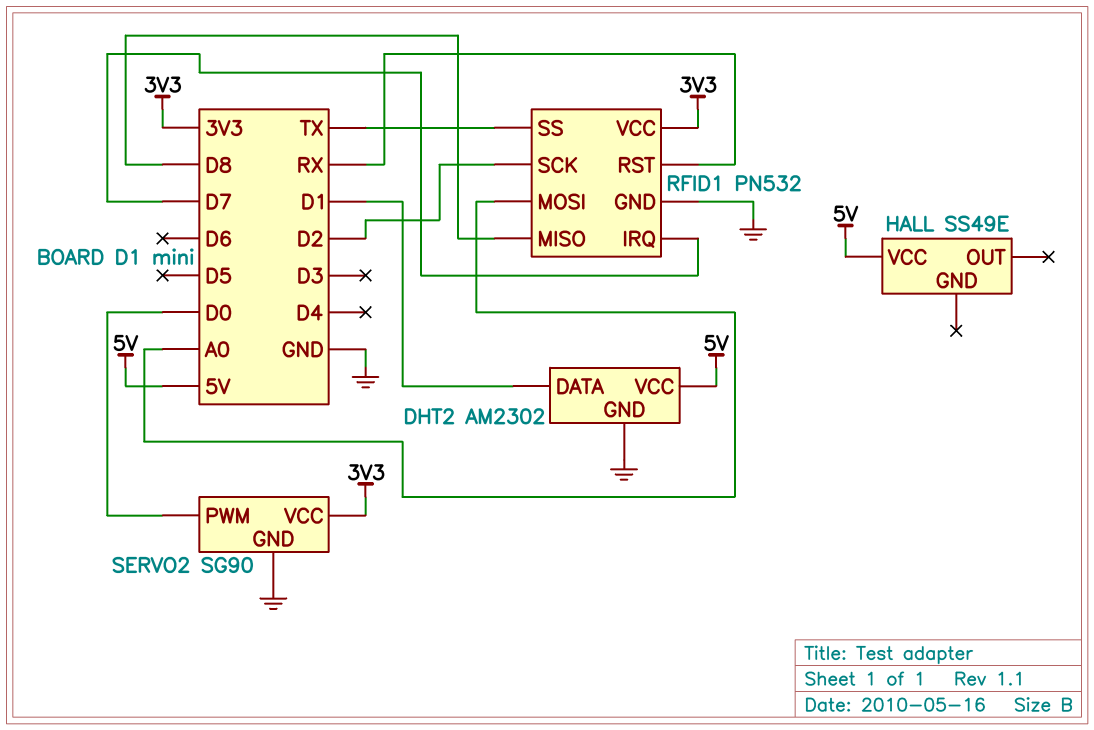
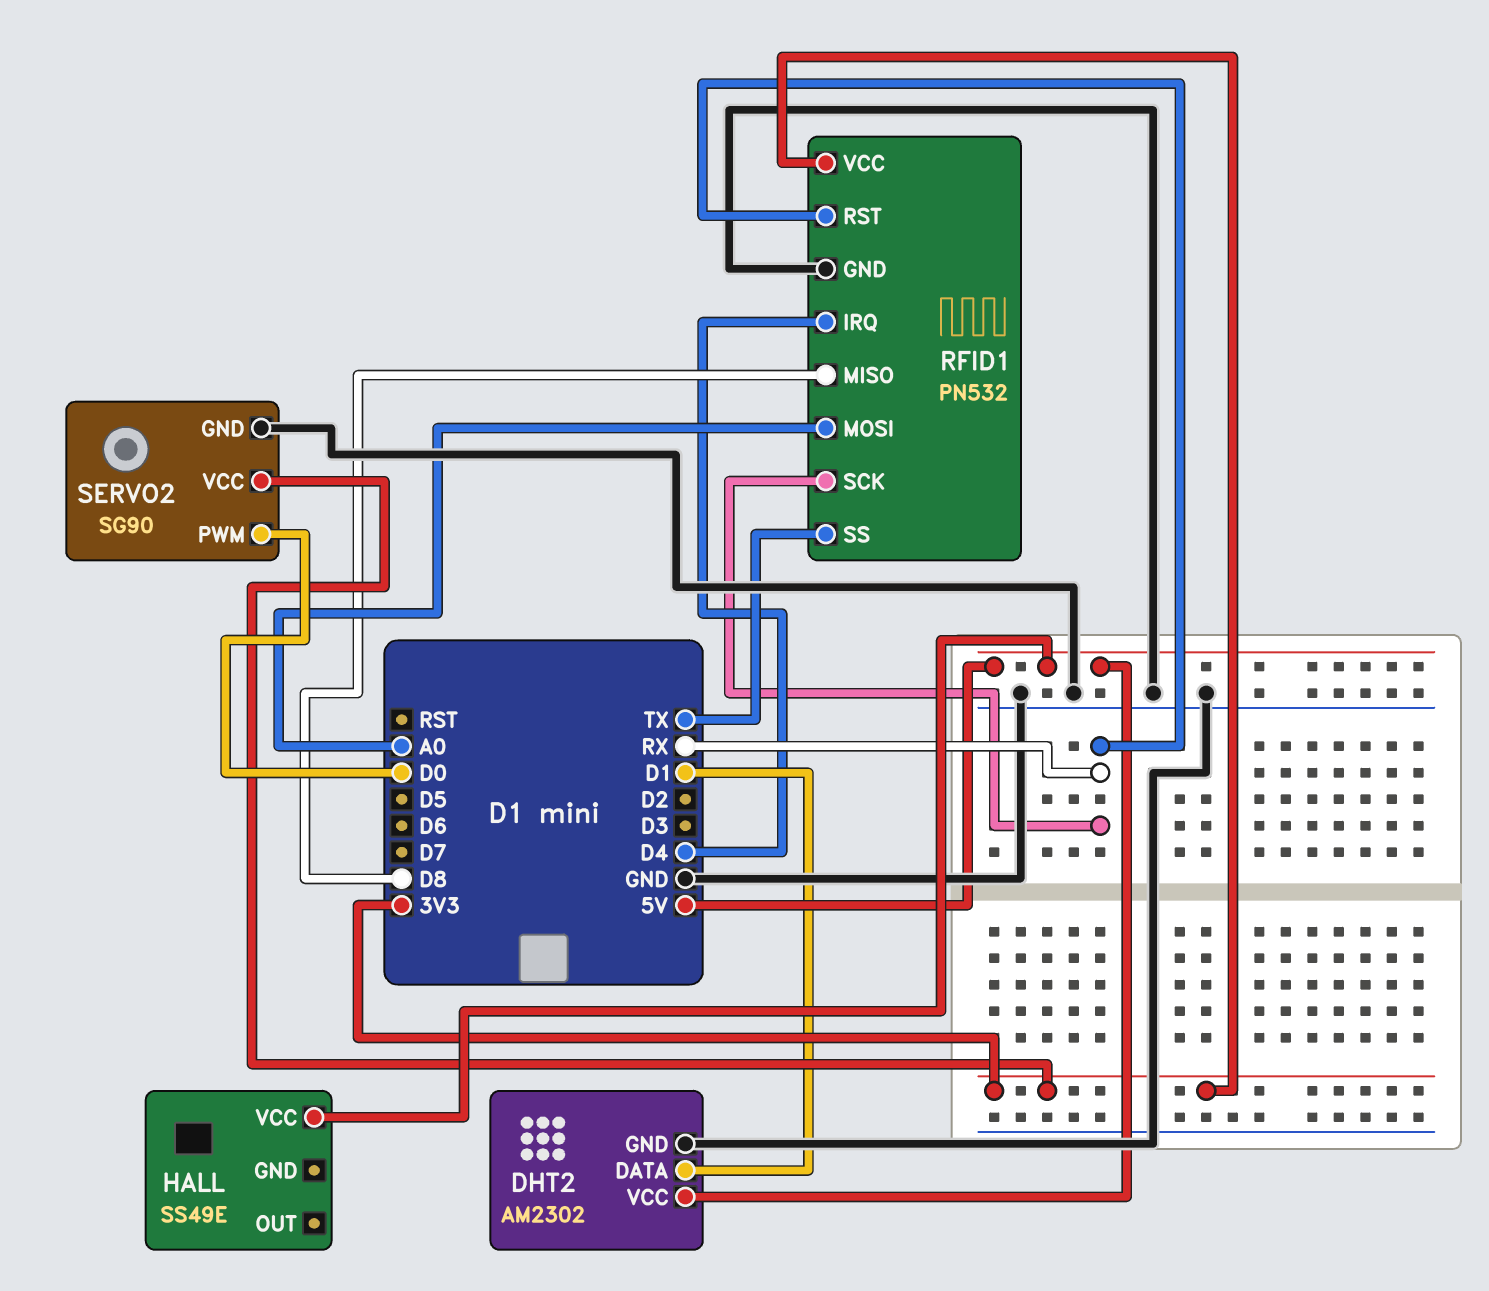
RFID1 pin IRQ: D7 -> D4
RFID1 pin SCK: D2 -> RX

